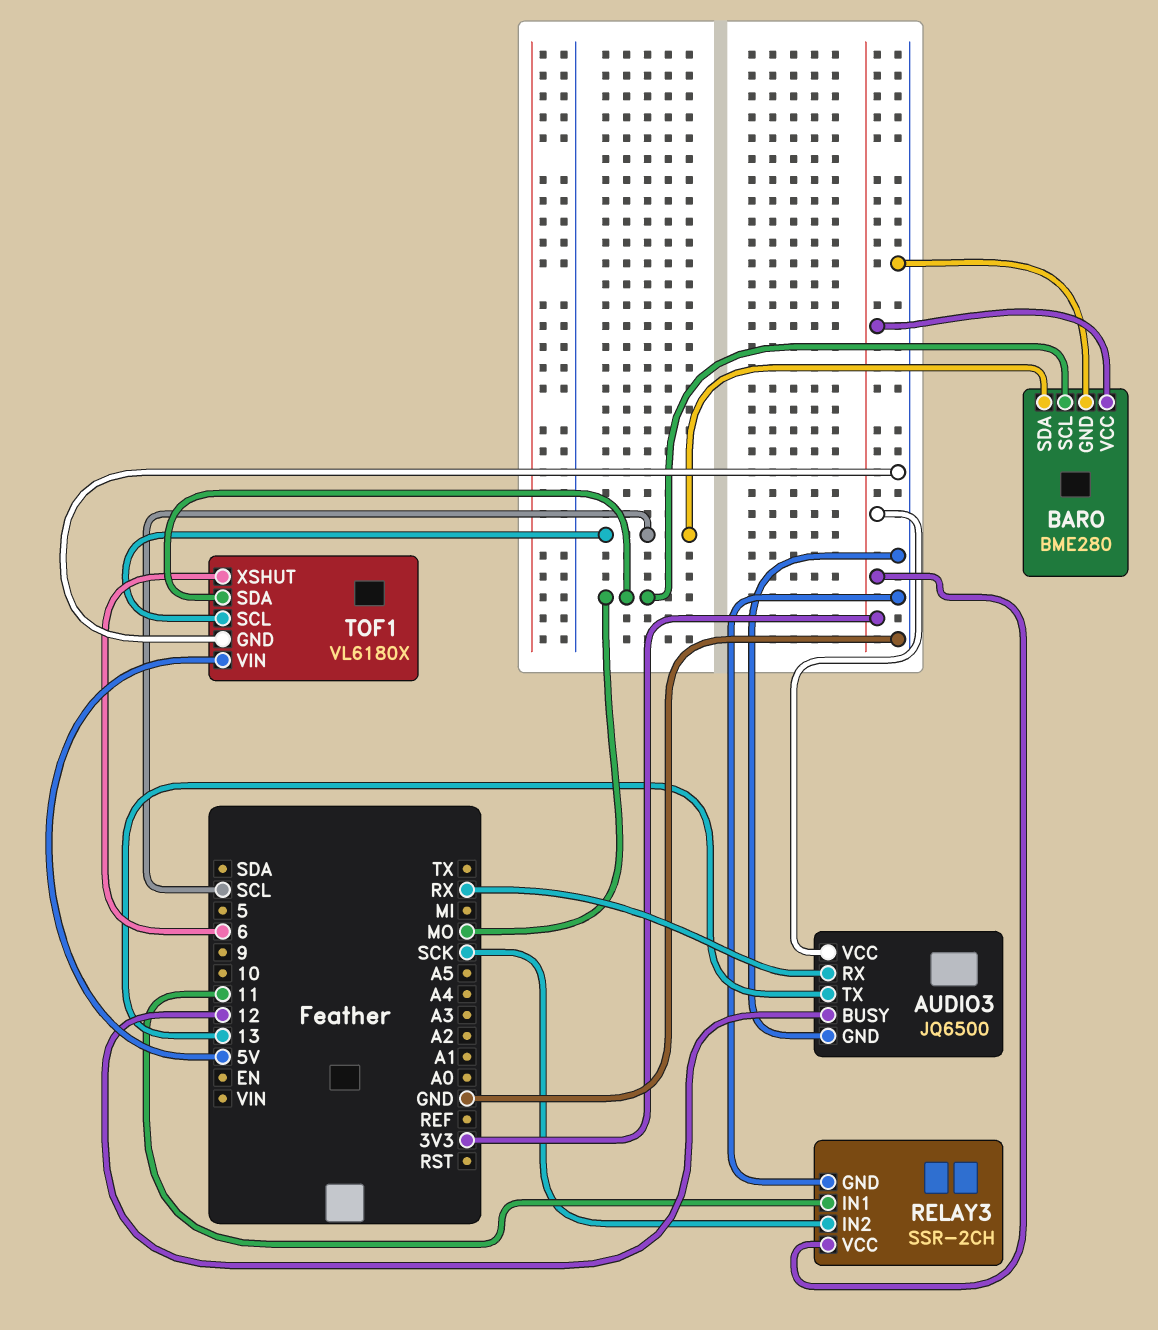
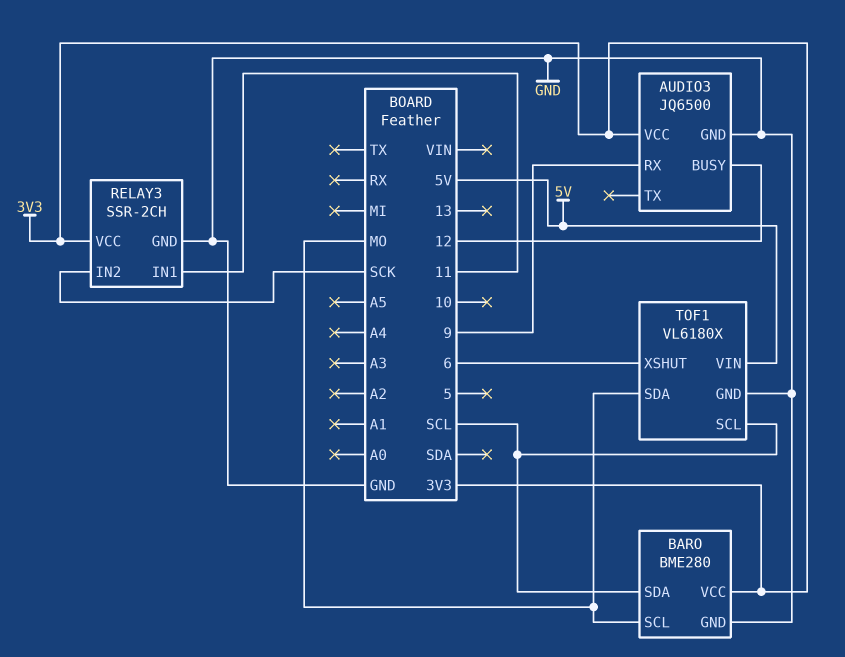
AUDIO3 pin RX: RX -> 9
AUDIO3 pin TX: 13 -> none

